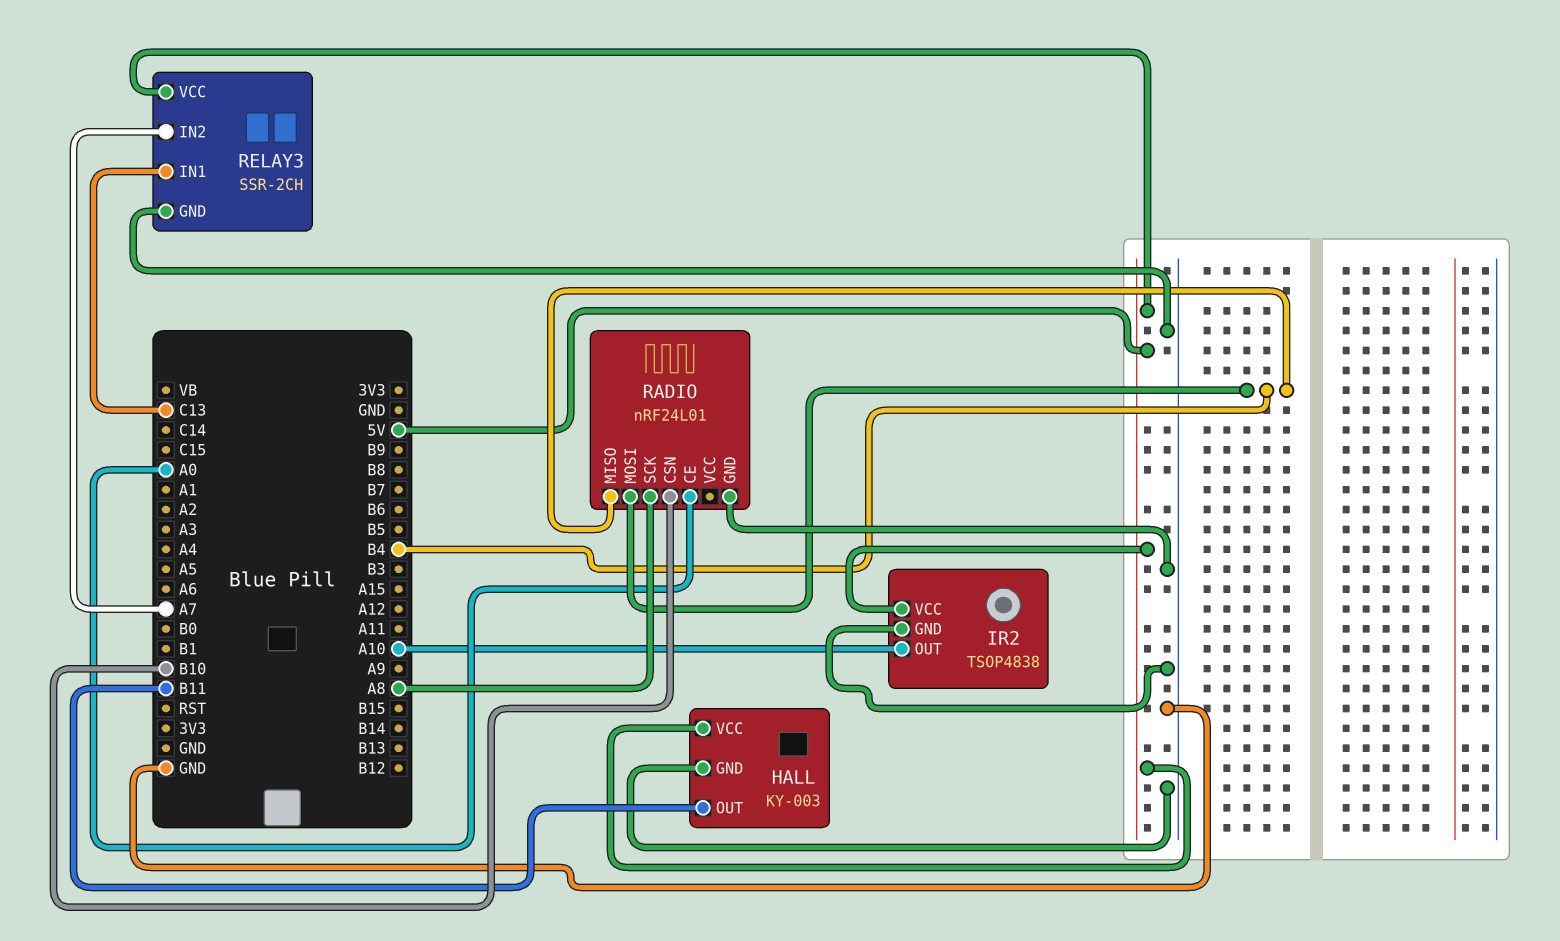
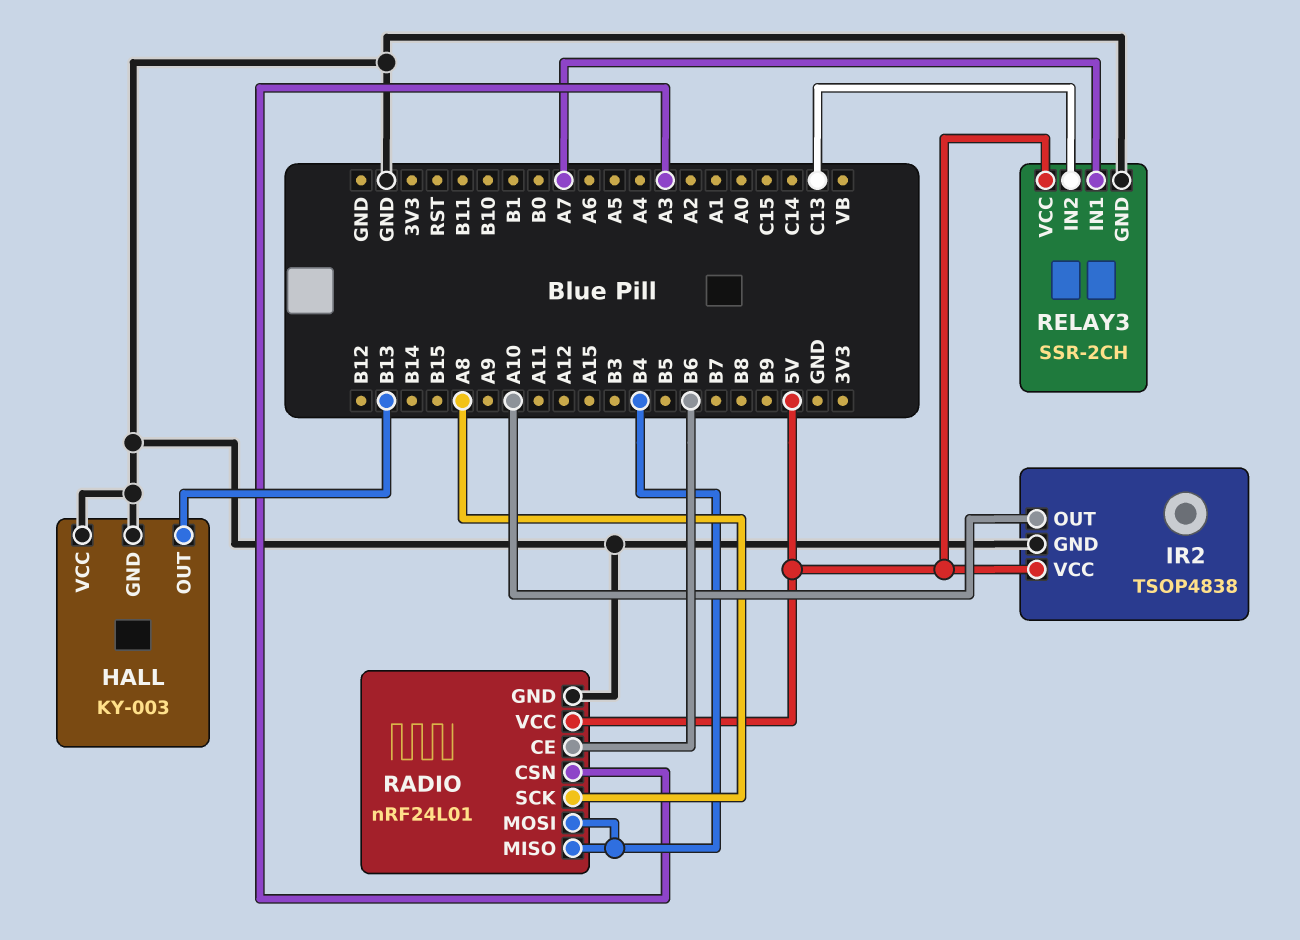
HALL pin OUT: B11 -> B13
HALL pin VCC: 5V -> GND
RADIO pin CE: A0 -> B6
RADIO pin CSN: B10 -> A3
RADIO pin VCC: none -> 5V
RELAY3 pin IN1: C13 -> A7
RELAY3 pin IN2: A7 -> C13

